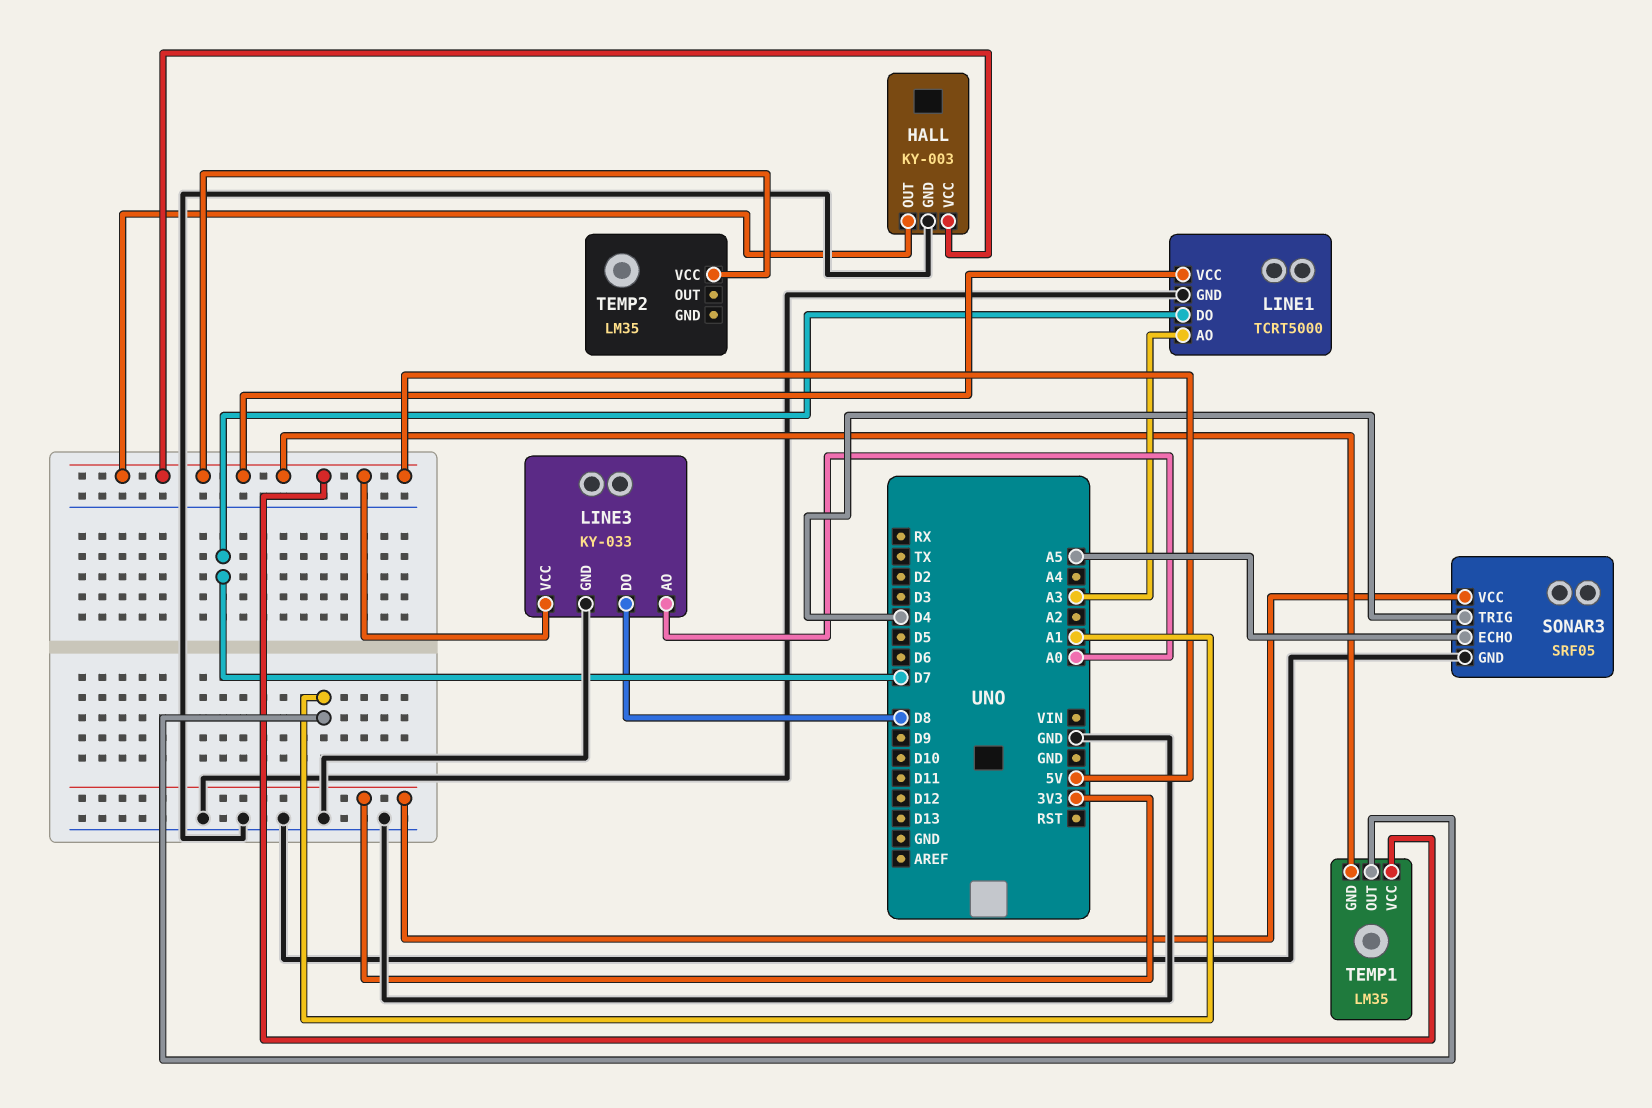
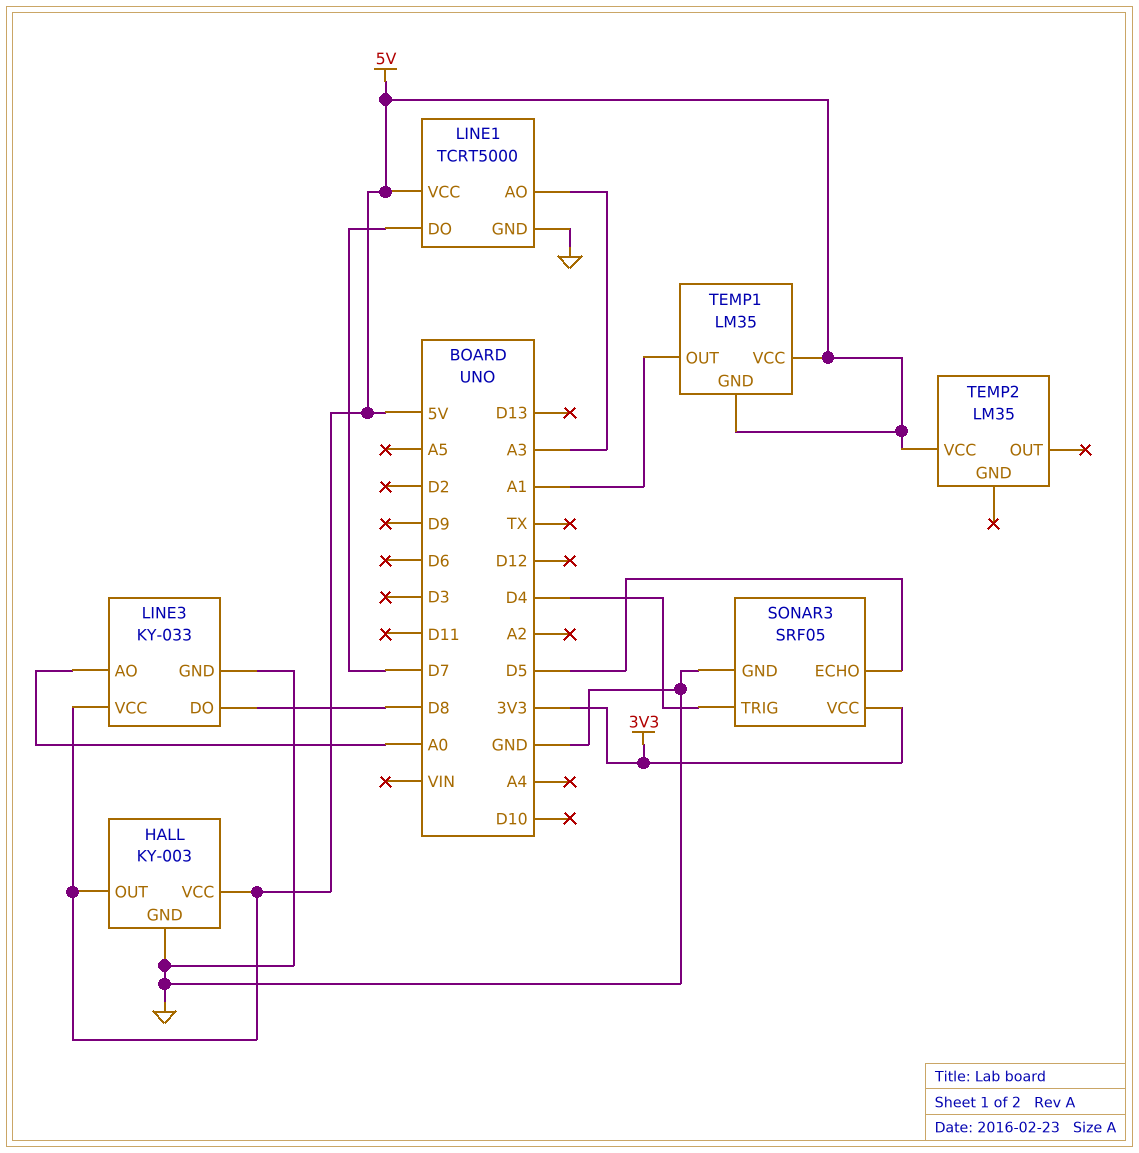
SONAR3 pin ECHO: A5 -> D5

